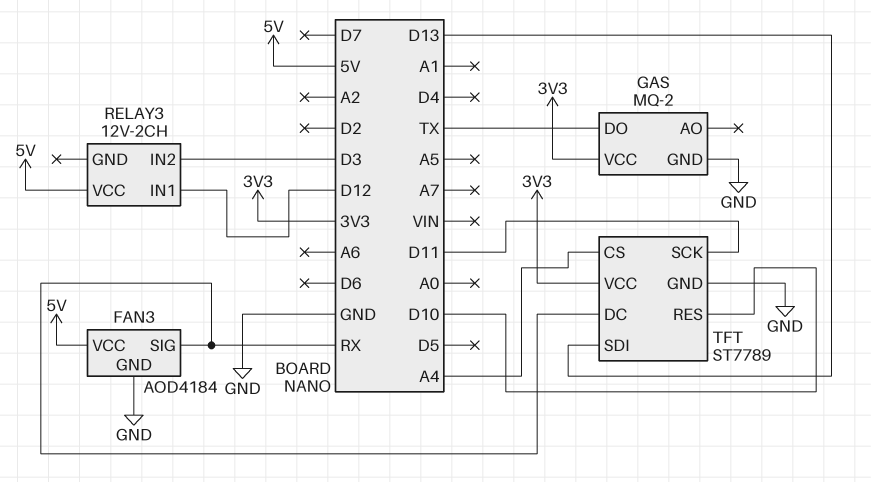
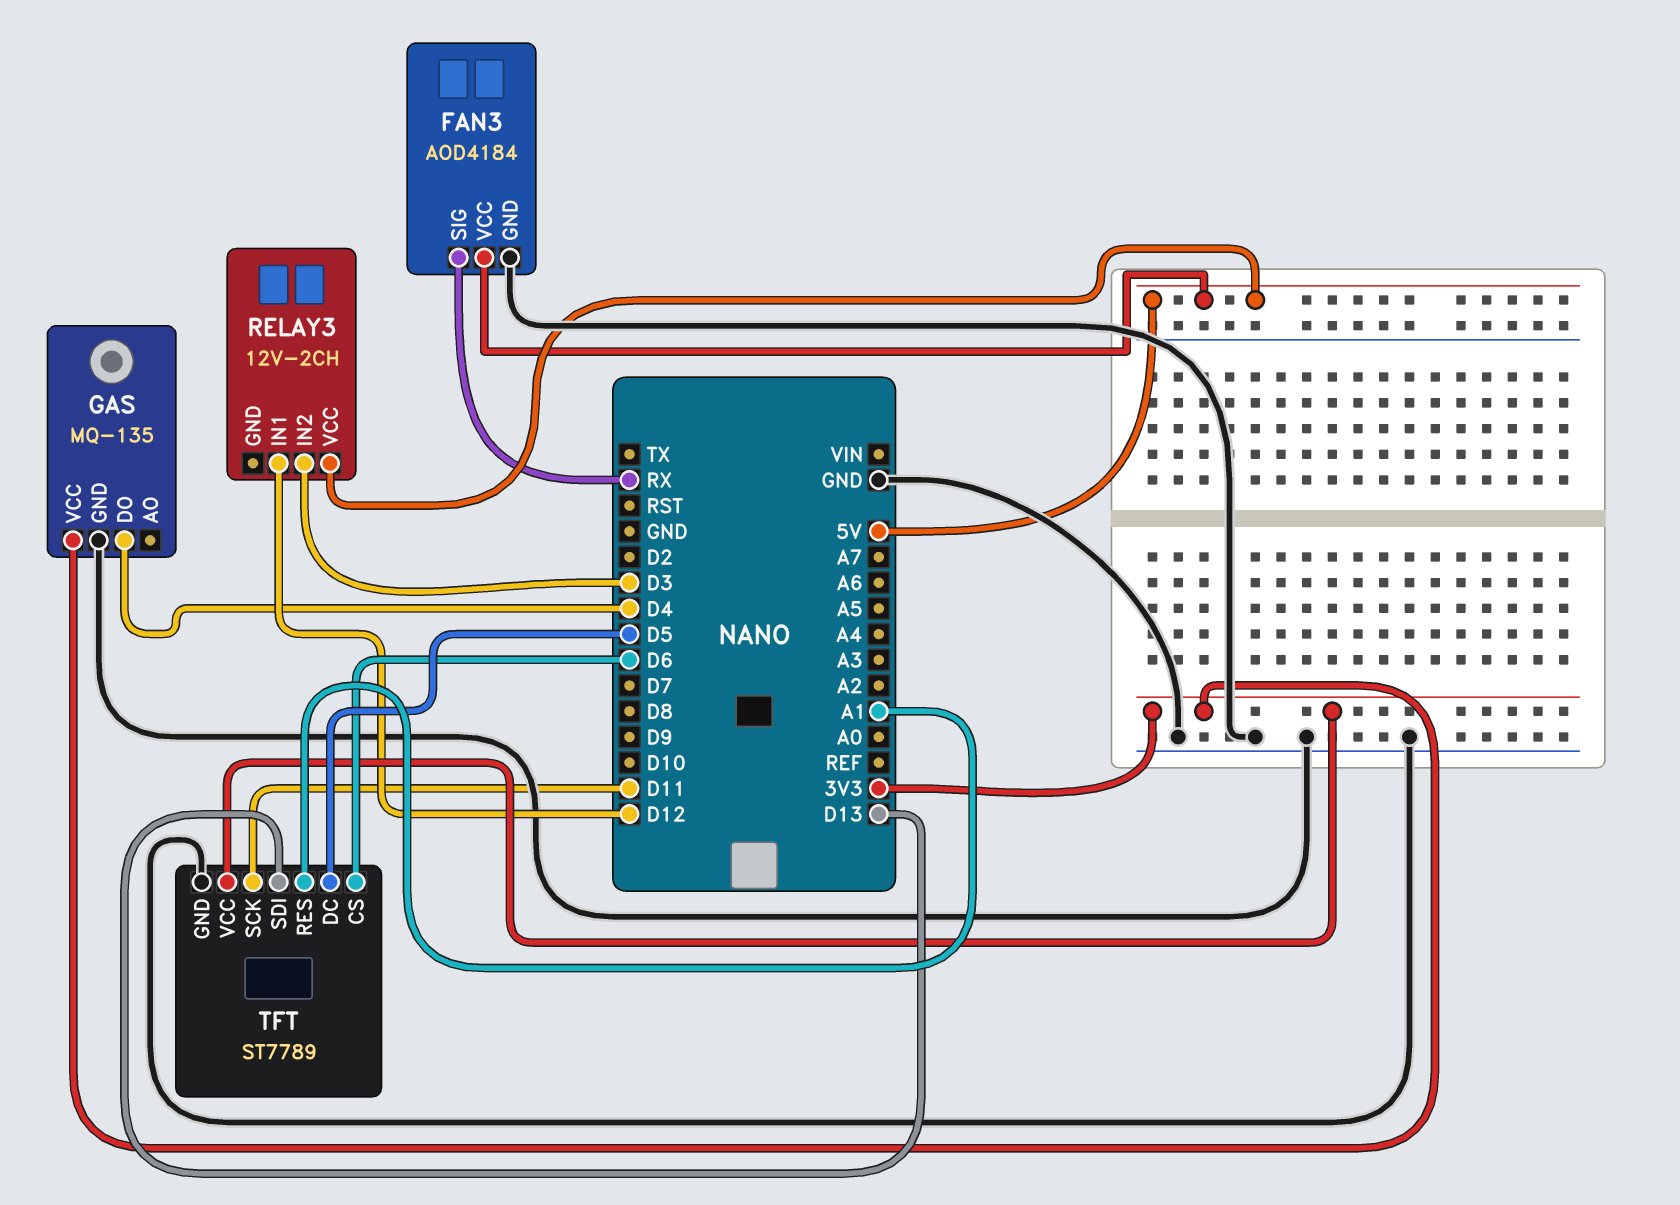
GAS: MQ-2 -> MQ-135
GAS pin DO: TX -> D4
TFT pin CS: A4 -> D6
TFT pin DC: RX -> D5
TFT pin RES: D10 -> A1

